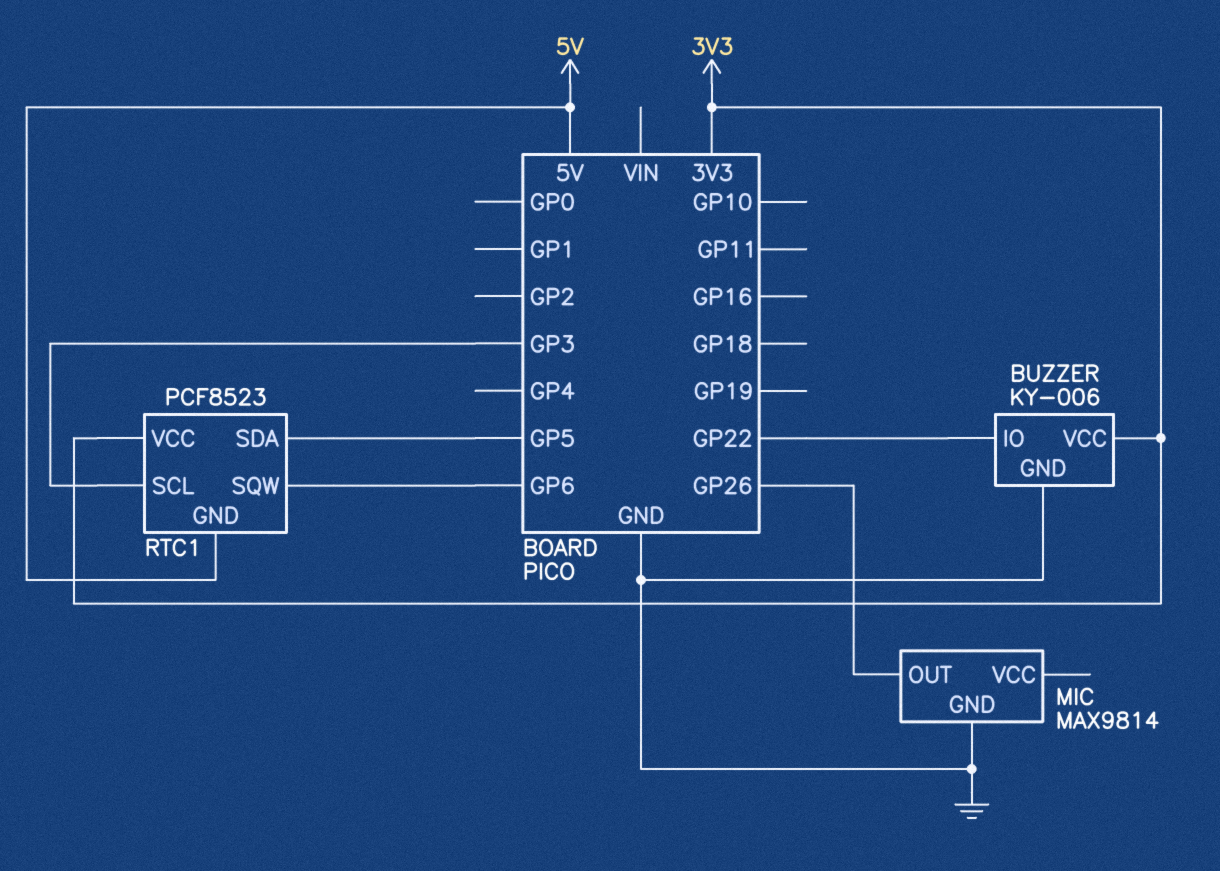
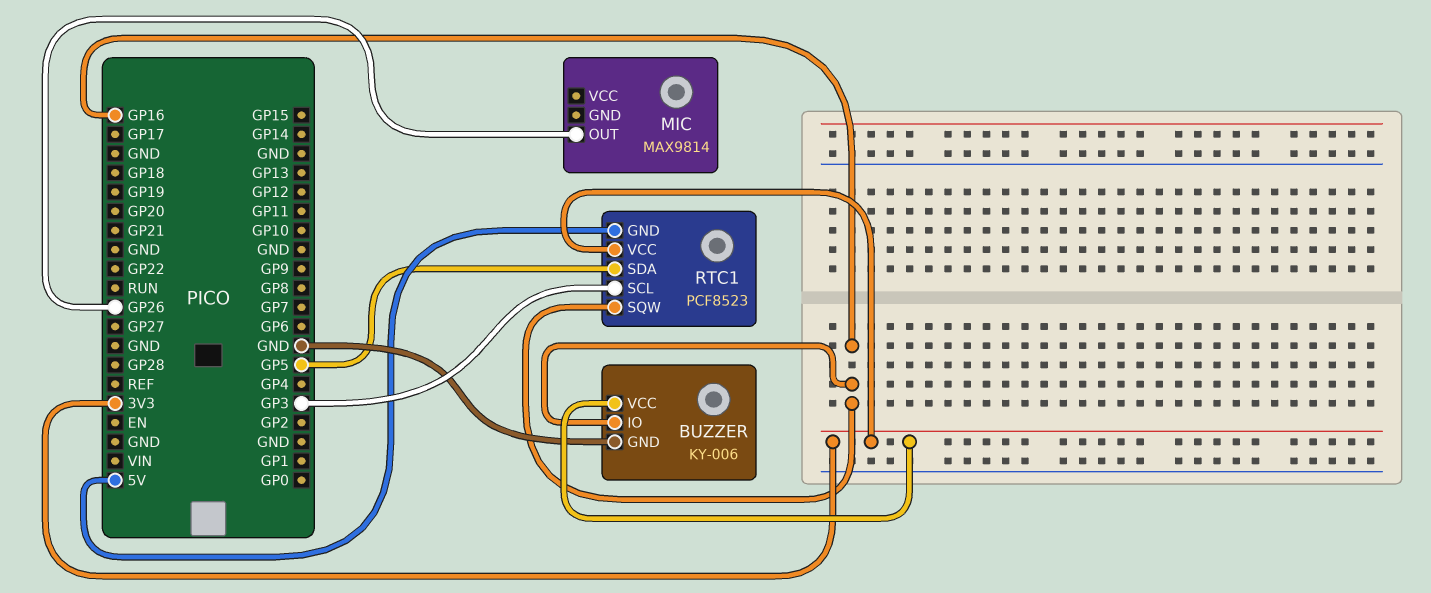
BUZZER pin IO: GP22 -> GP16
MIC pin GND: GND -> none
RTC1 pin SQW: GP6 -> GP16

